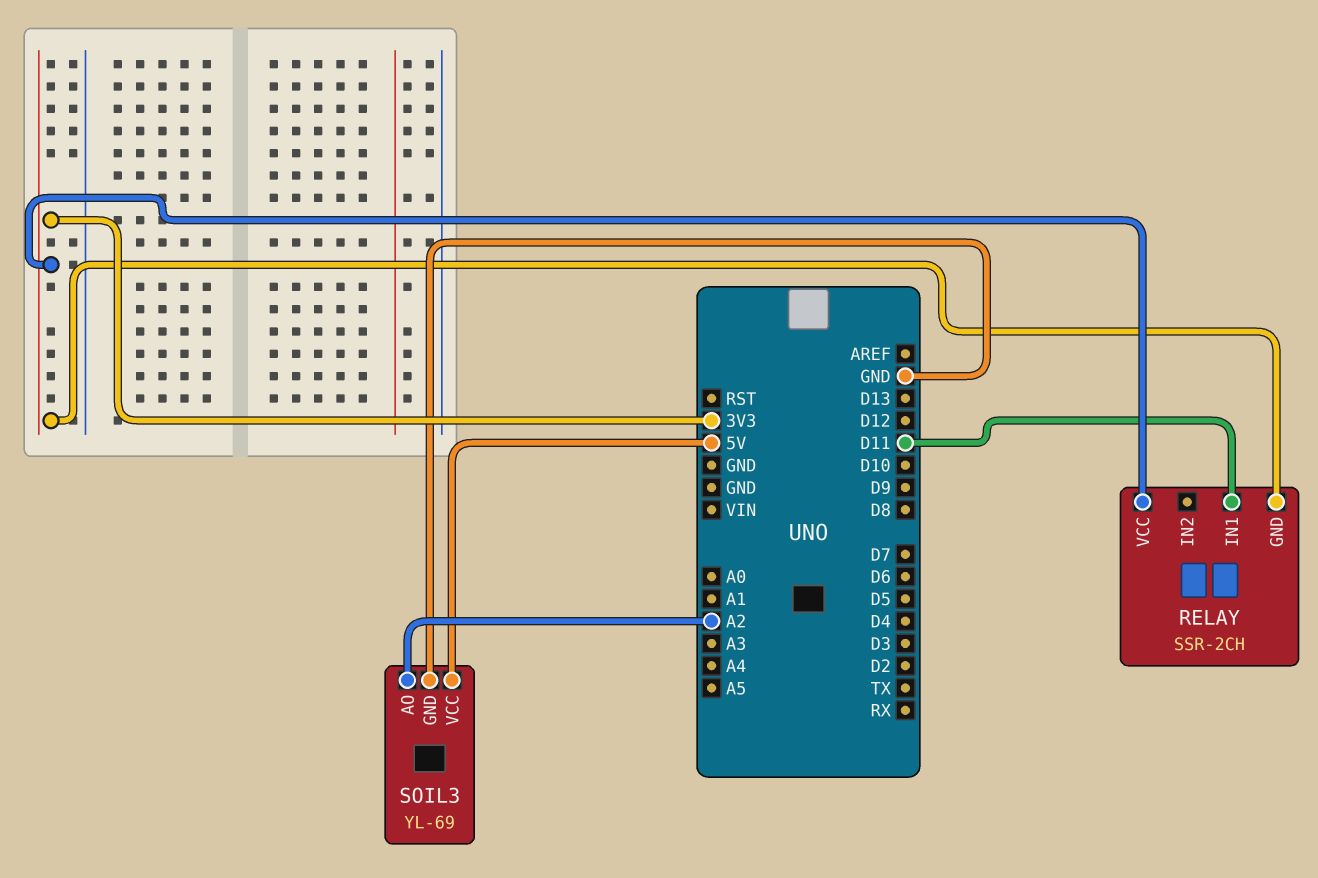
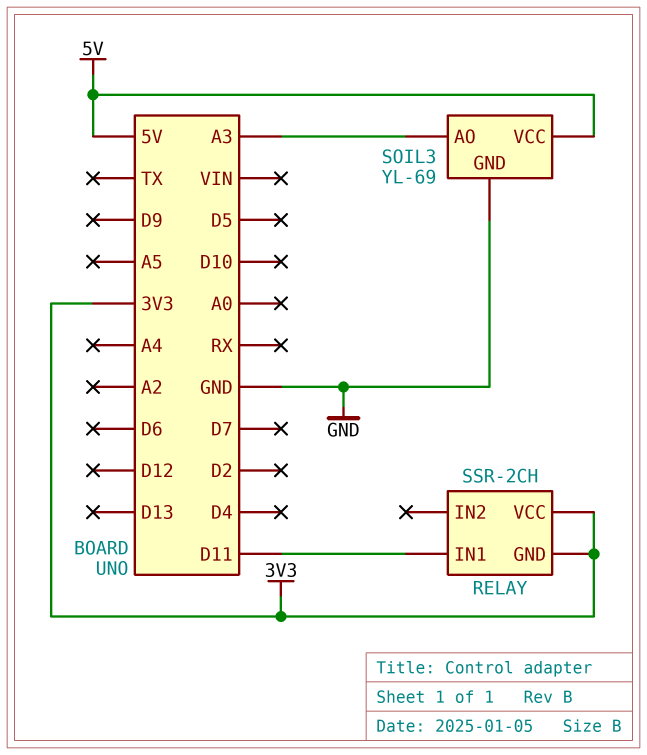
SOIL3 pin AO: A2 -> A3

